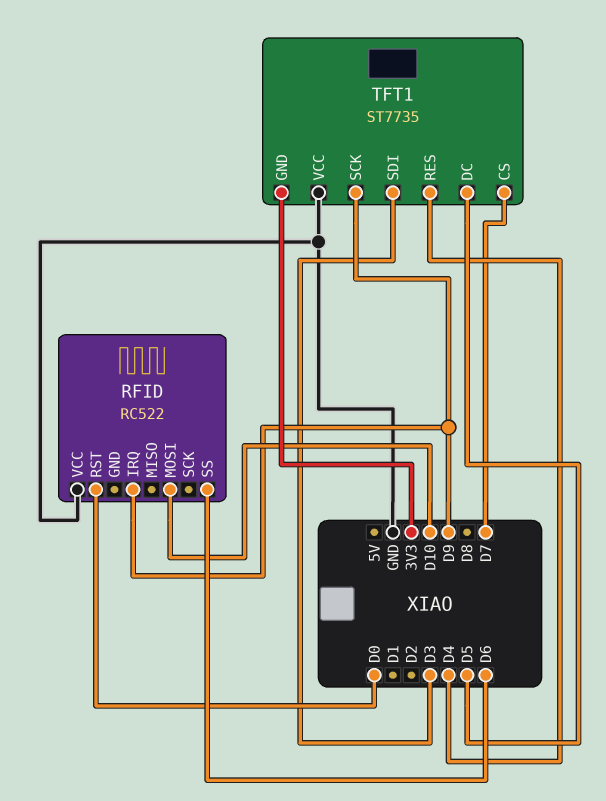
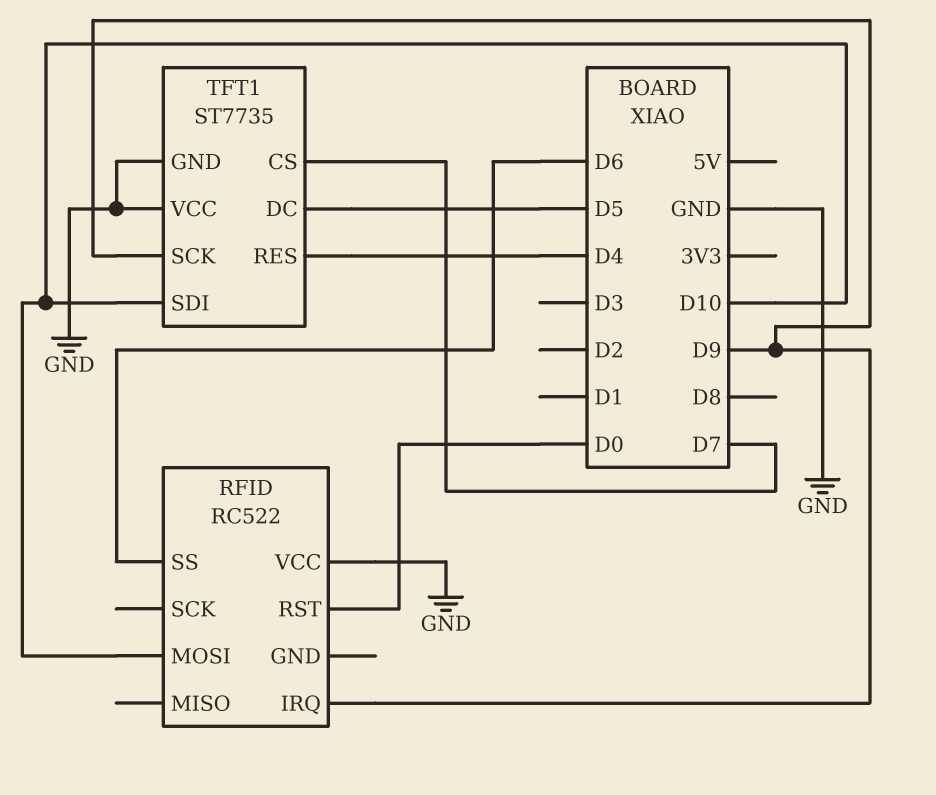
TFT1 pin GND: 3V3 -> GND
TFT1 pin SDI: D3 -> D10

